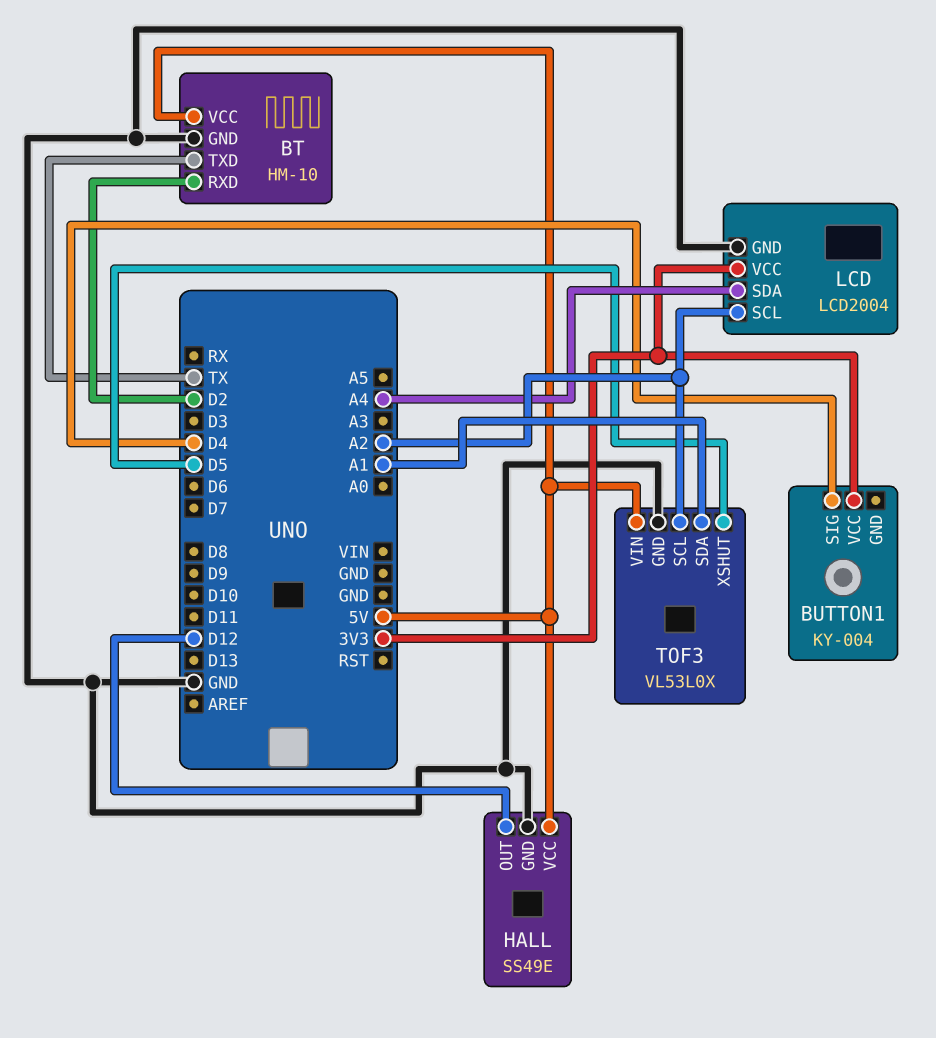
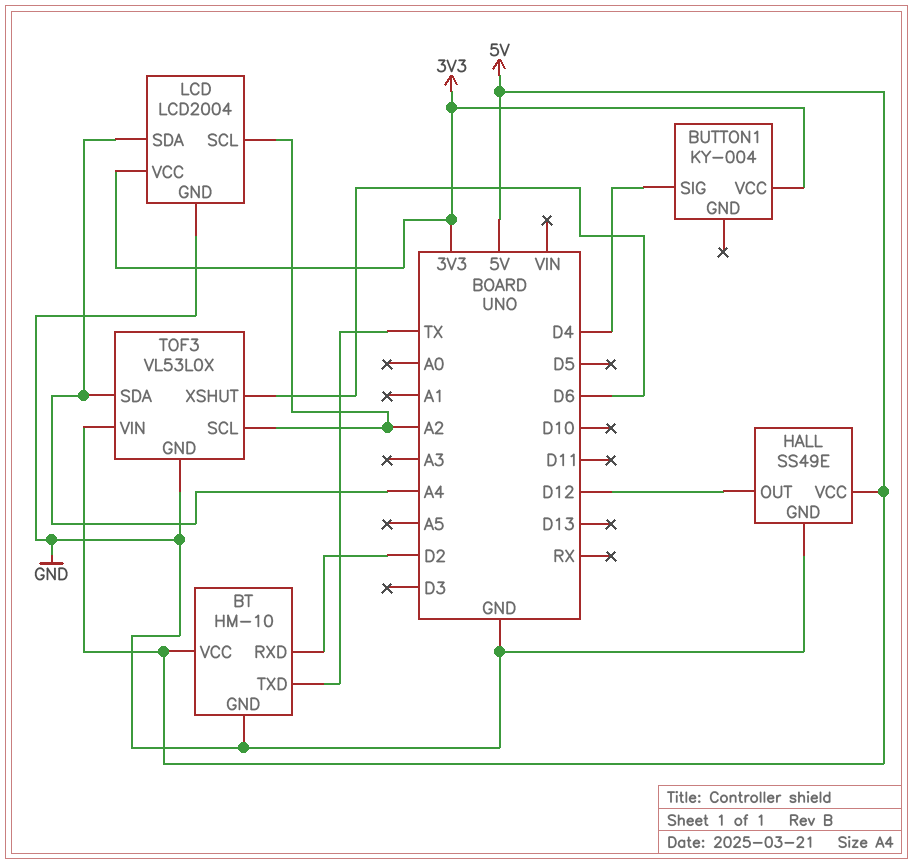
TOF3 pin SDA: A1 -> A4
TOF3 pin XSHUT: D5 -> D6

